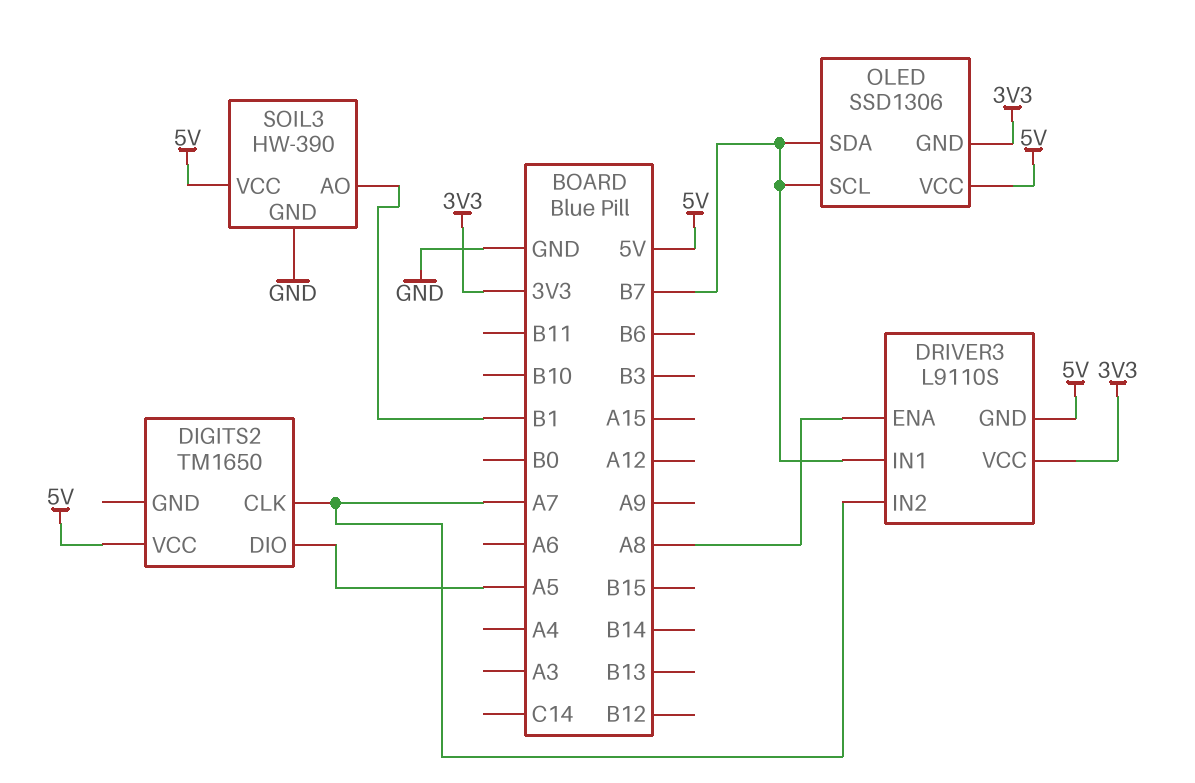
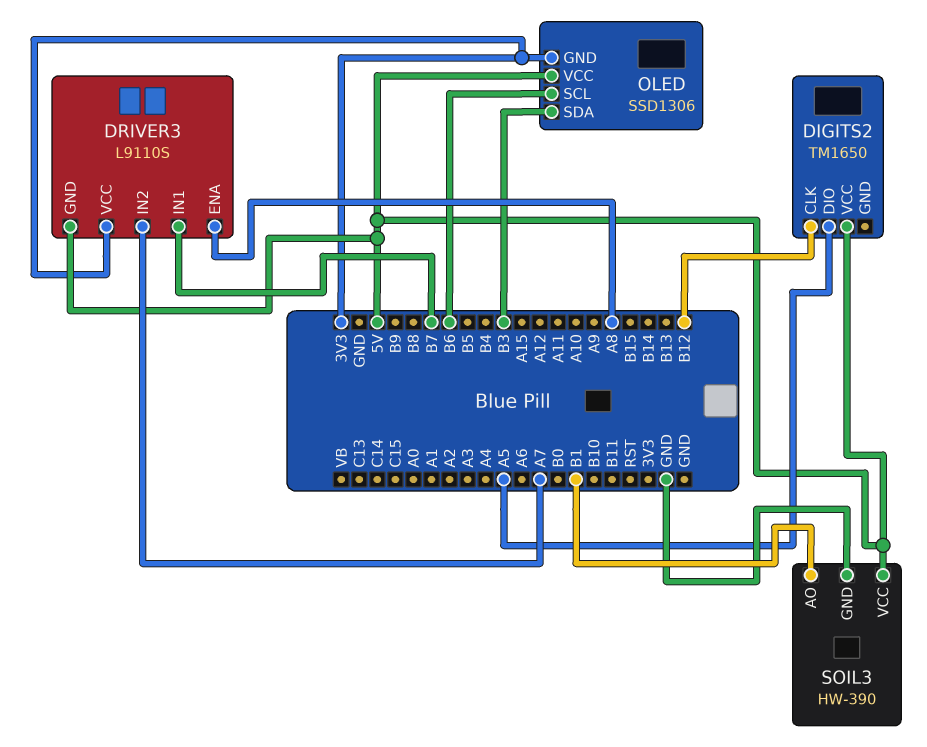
DIGITS2 pin CLK: A7 -> B12
OLED pin SCL: B7 -> B6
OLED pin SDA: B7 -> B3

